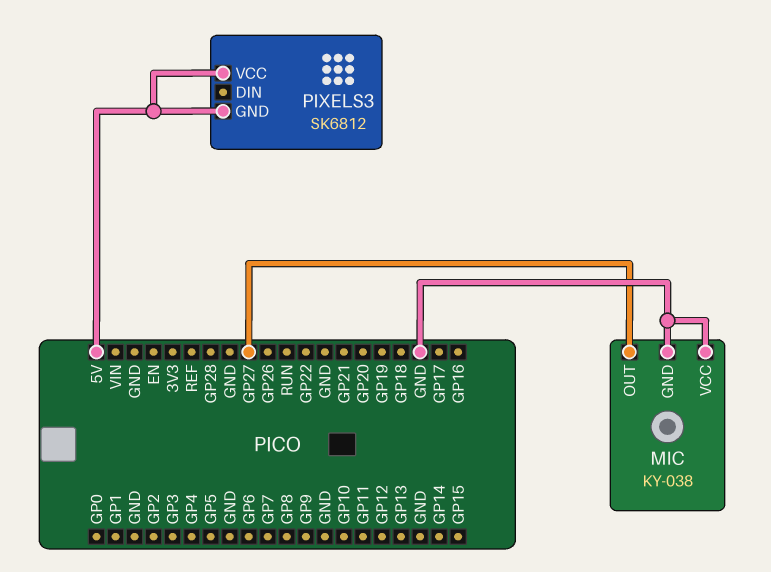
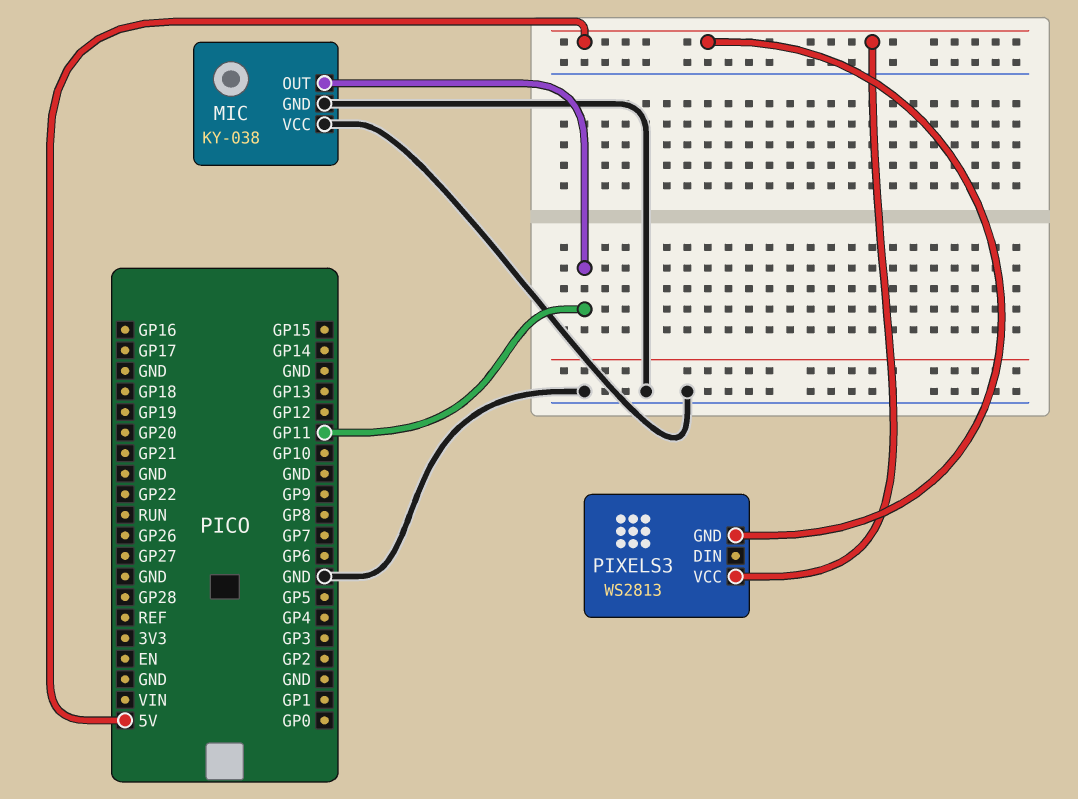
MIC pin OUT: GP27 -> GP11
PIXELS3: SK6812 -> WS2813

